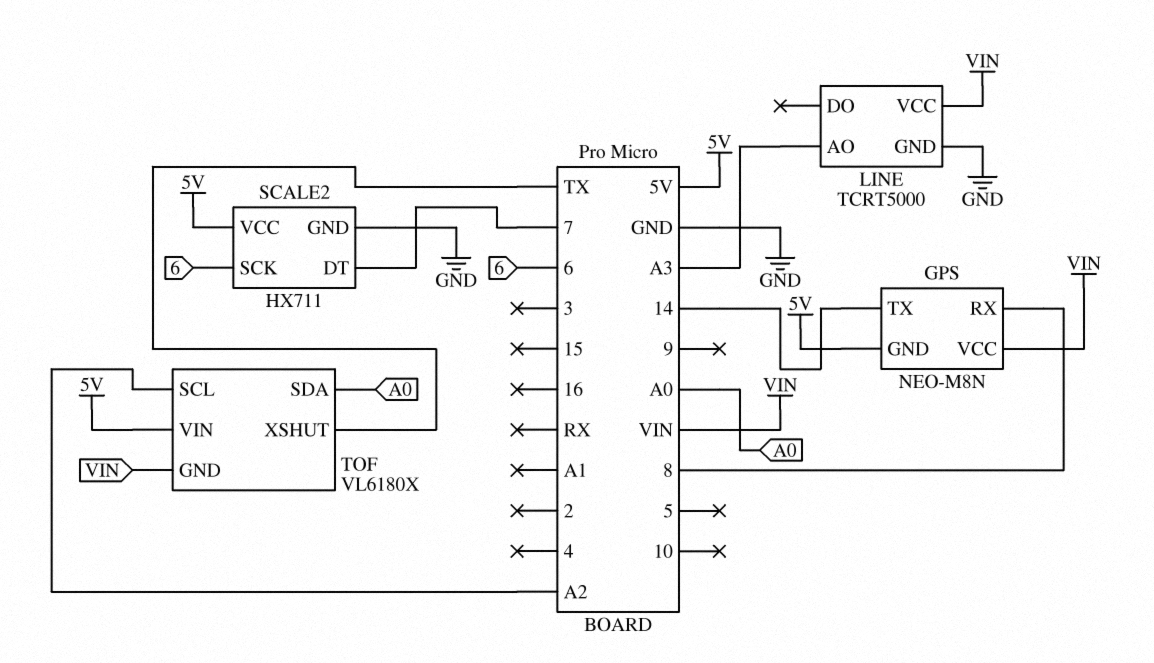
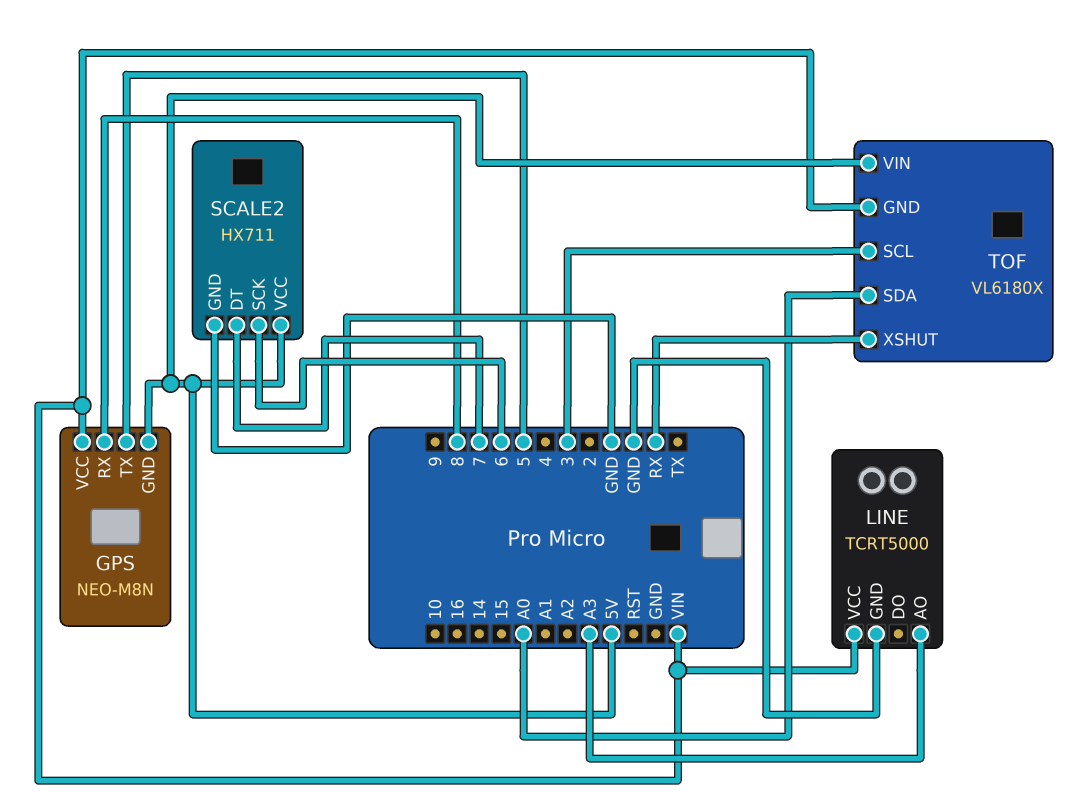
GPS pin TX: 14 -> 5
TOF pin SCL: A2 -> 3
TOF pin XSHUT: TX -> RX

